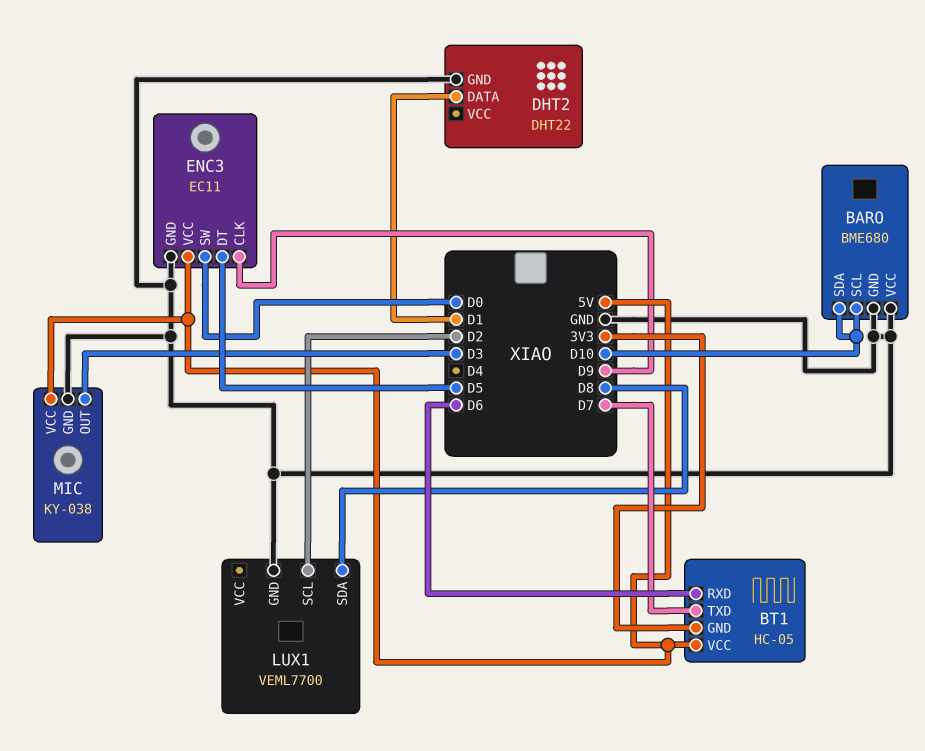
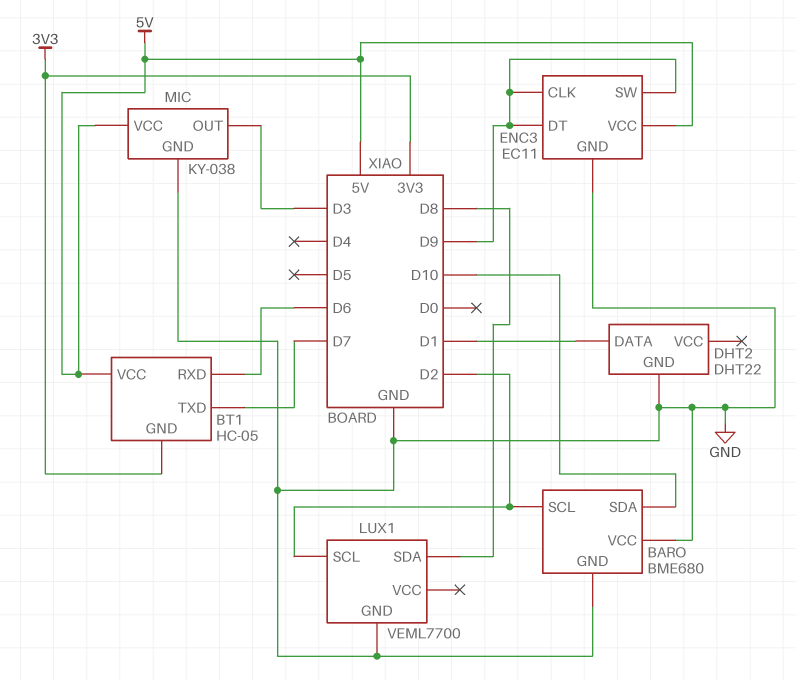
BARO pin SCL: D10 -> D2
ENC3 pin DT: D5 -> D9
ENC3 pin SW: D0 -> D9

